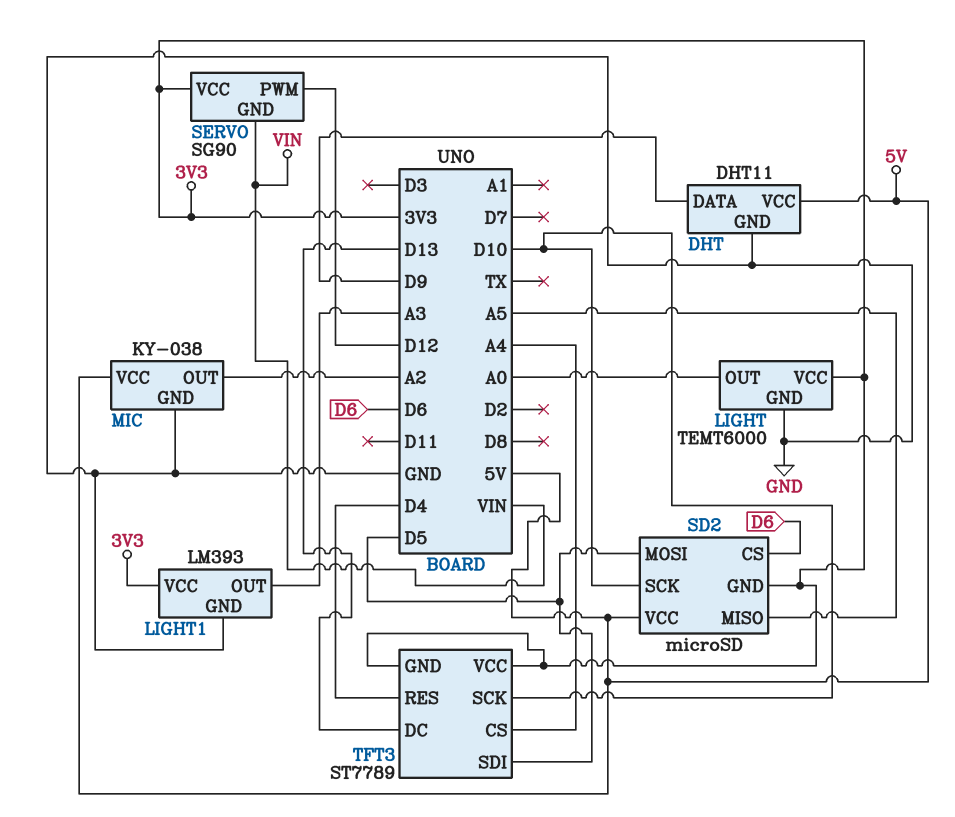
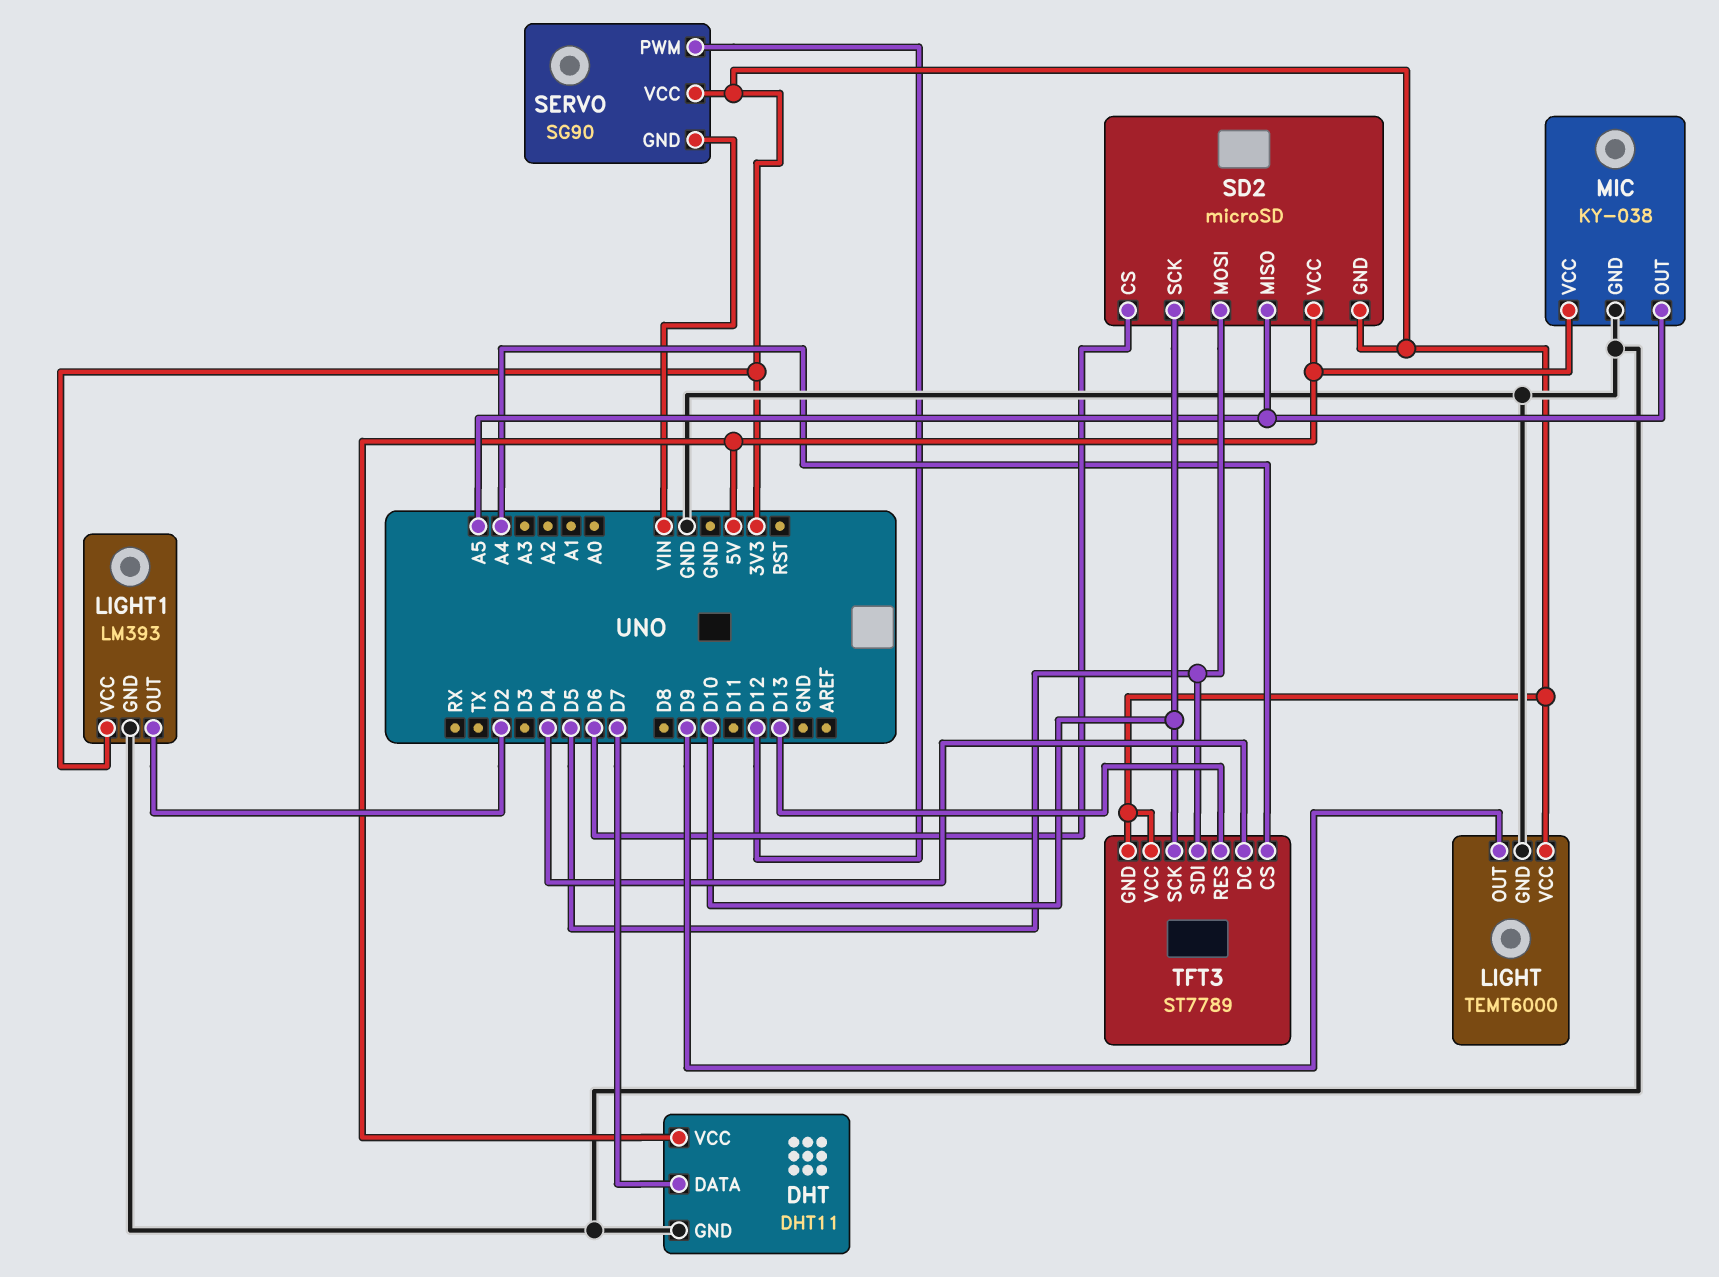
DHT pin DATA: D9 -> D7
LIGHT pin OUT: A0 -> D9
LIGHT1 pin OUT: A3 -> D2
MIC pin OUT: A2 -> A5
TFT3 pin DC: D13 -> D4
TFT3 pin RES: D4 -> D13

